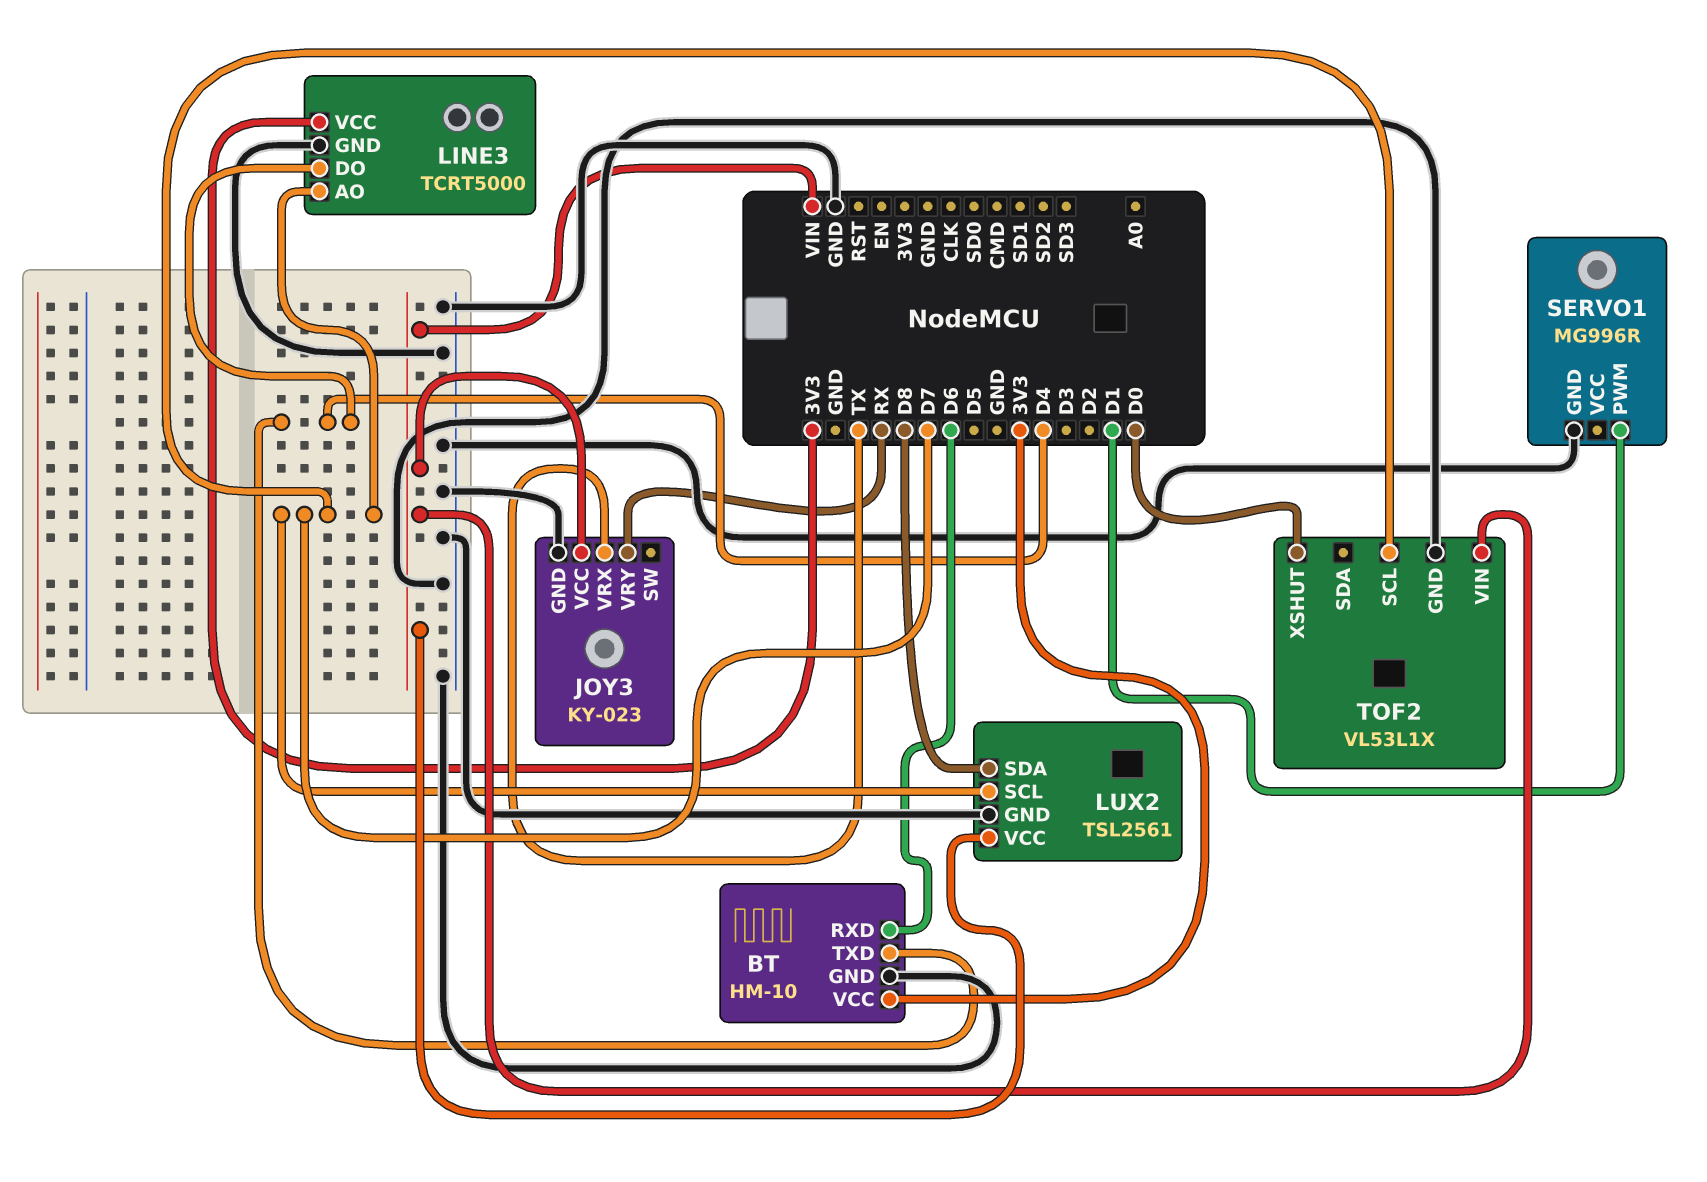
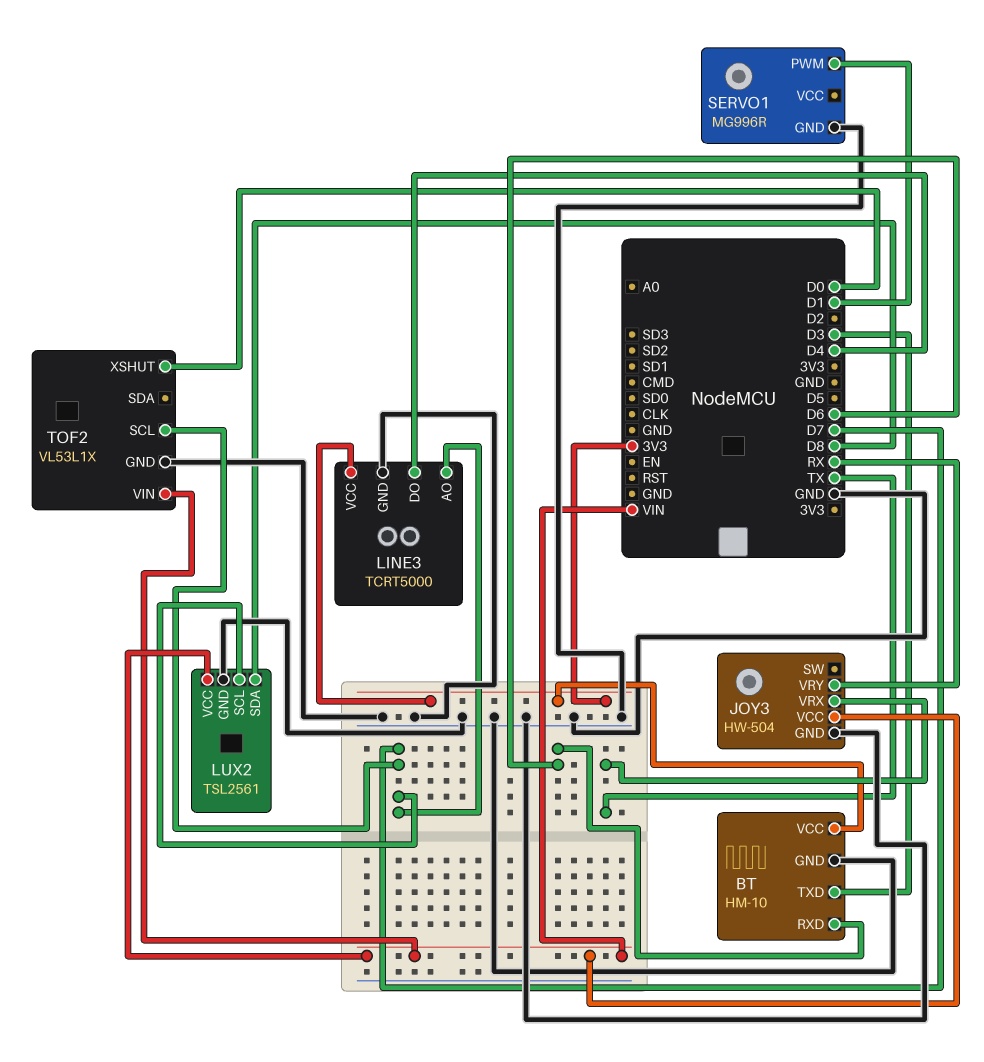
BT pin TXD: D4 -> D3
JOY3: KY-023 -> HW-504

